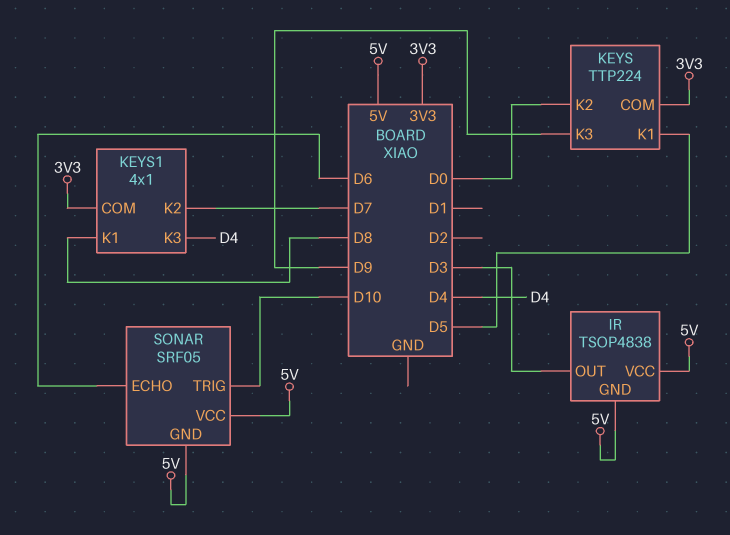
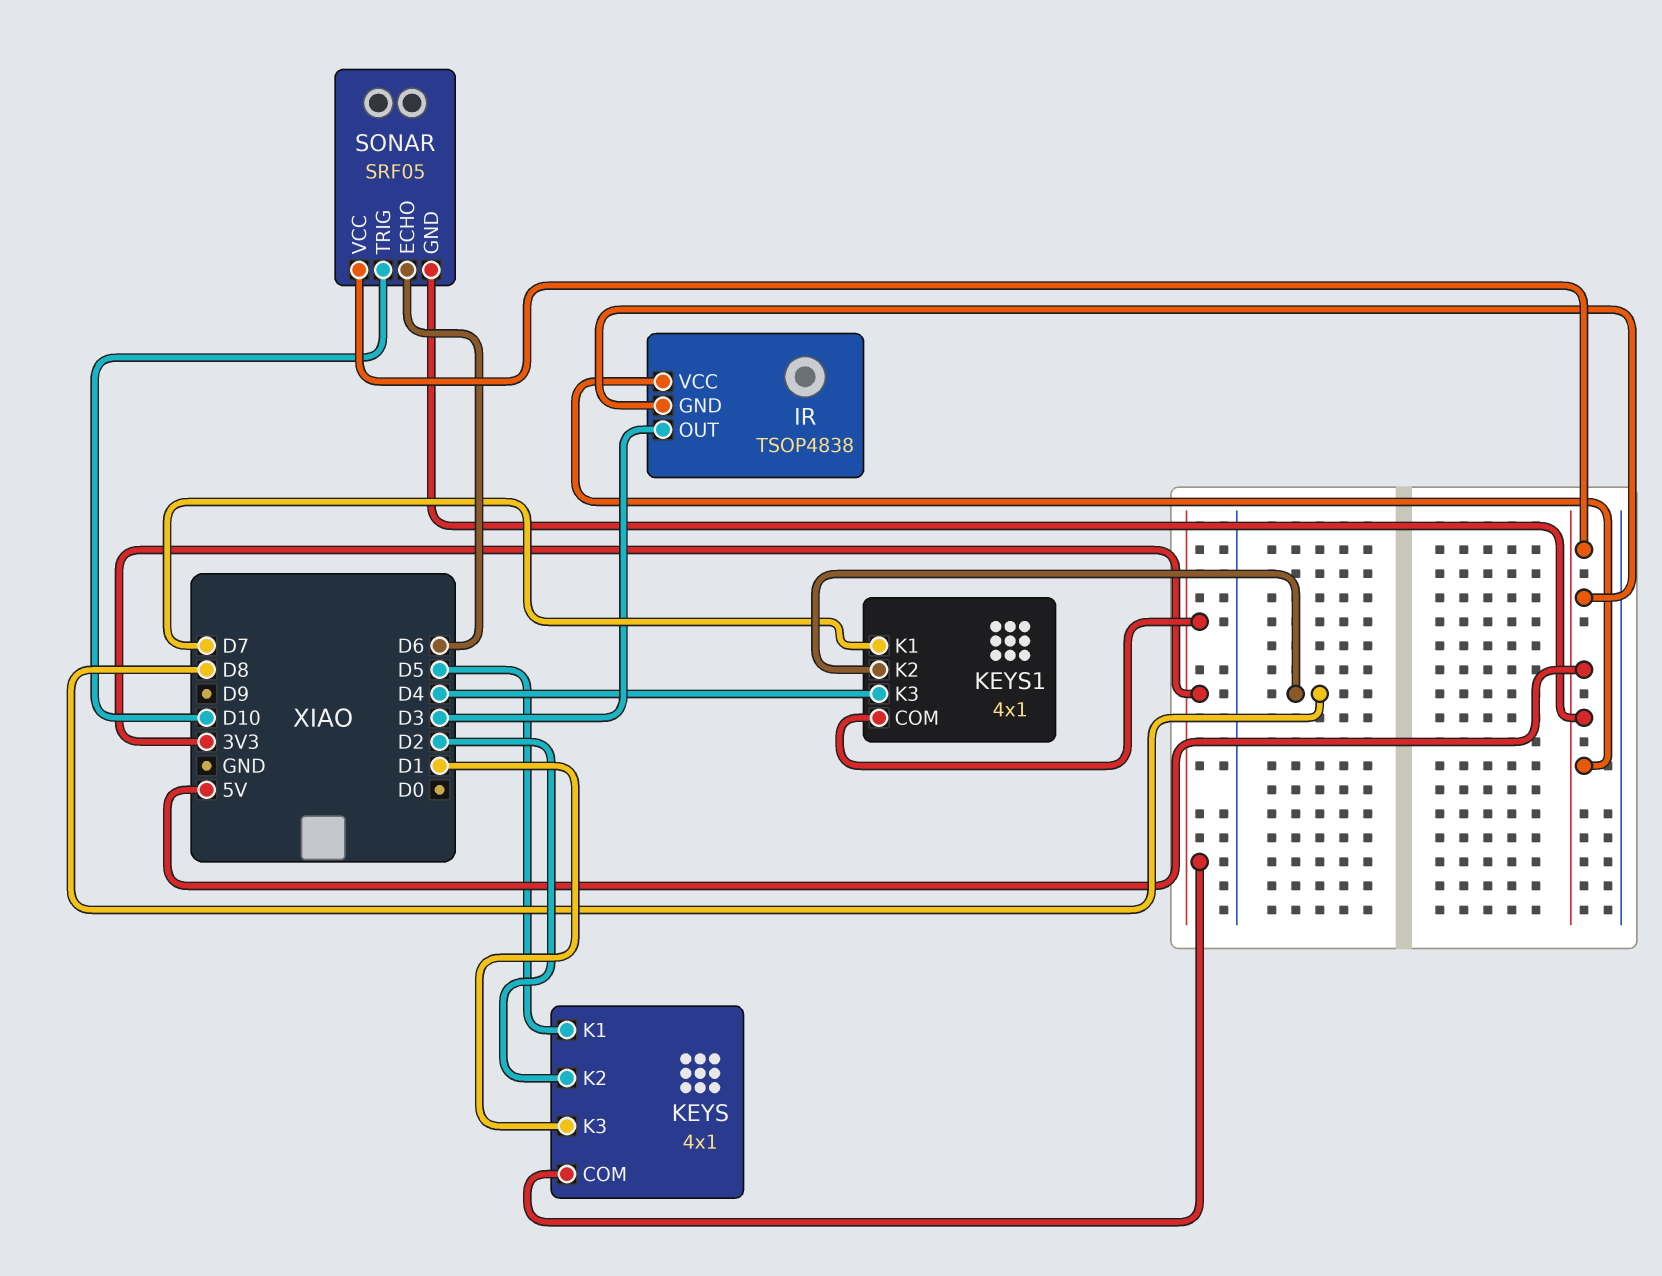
KEYS: TTP224 -> 4x1
KEYS pin K2: D0 -> D2
KEYS pin K3: D9 -> D1
KEYS1 pin K1: D8 -> D7
KEYS1 pin K2: D7 -> D8

